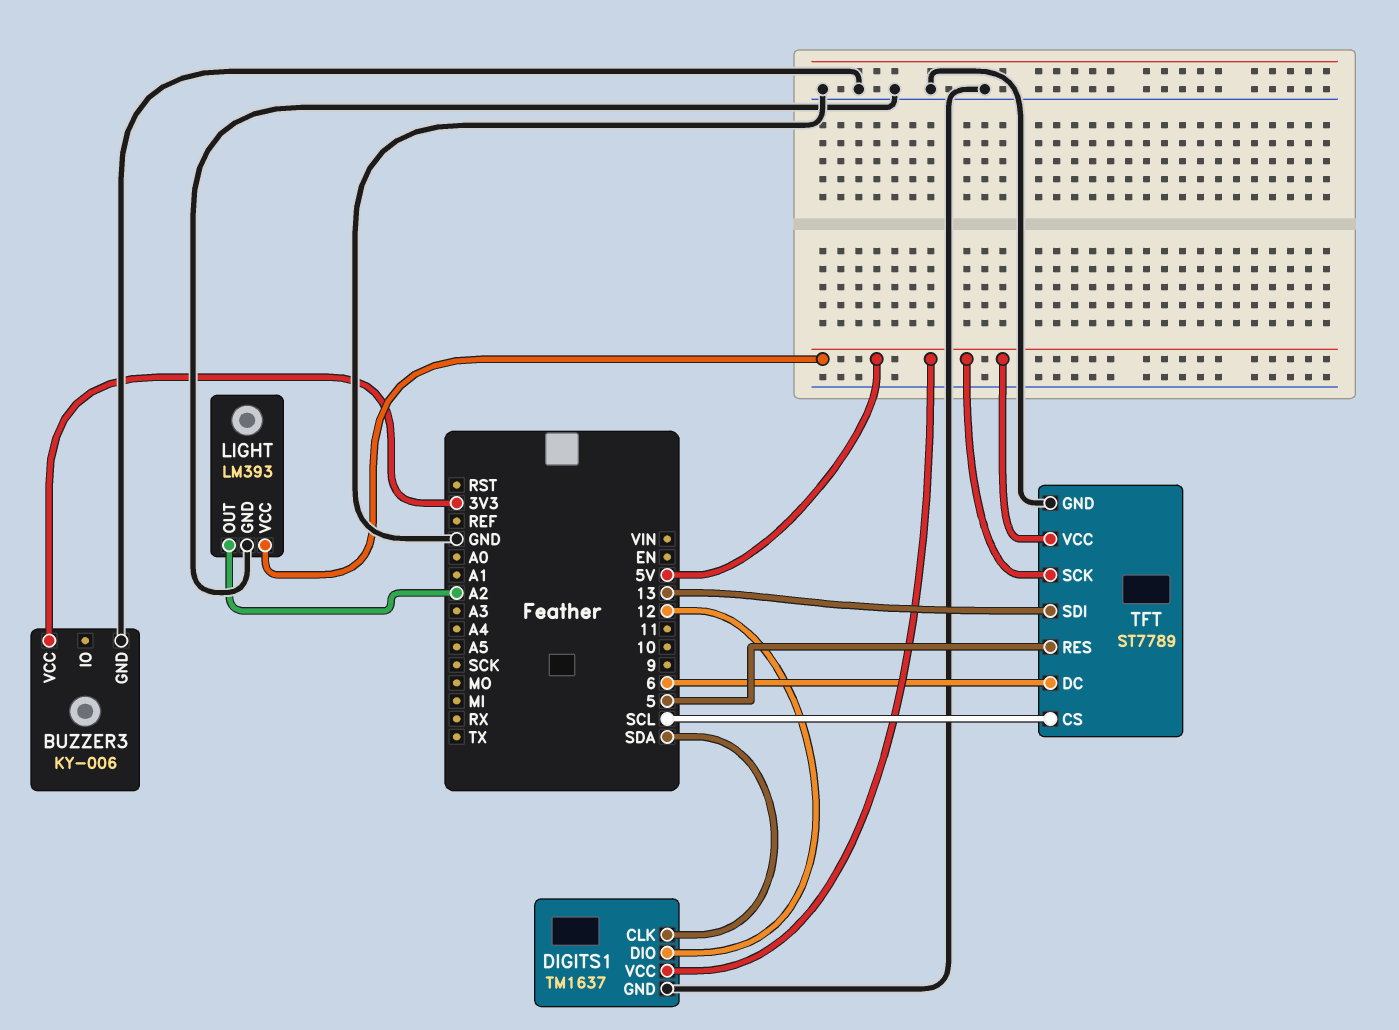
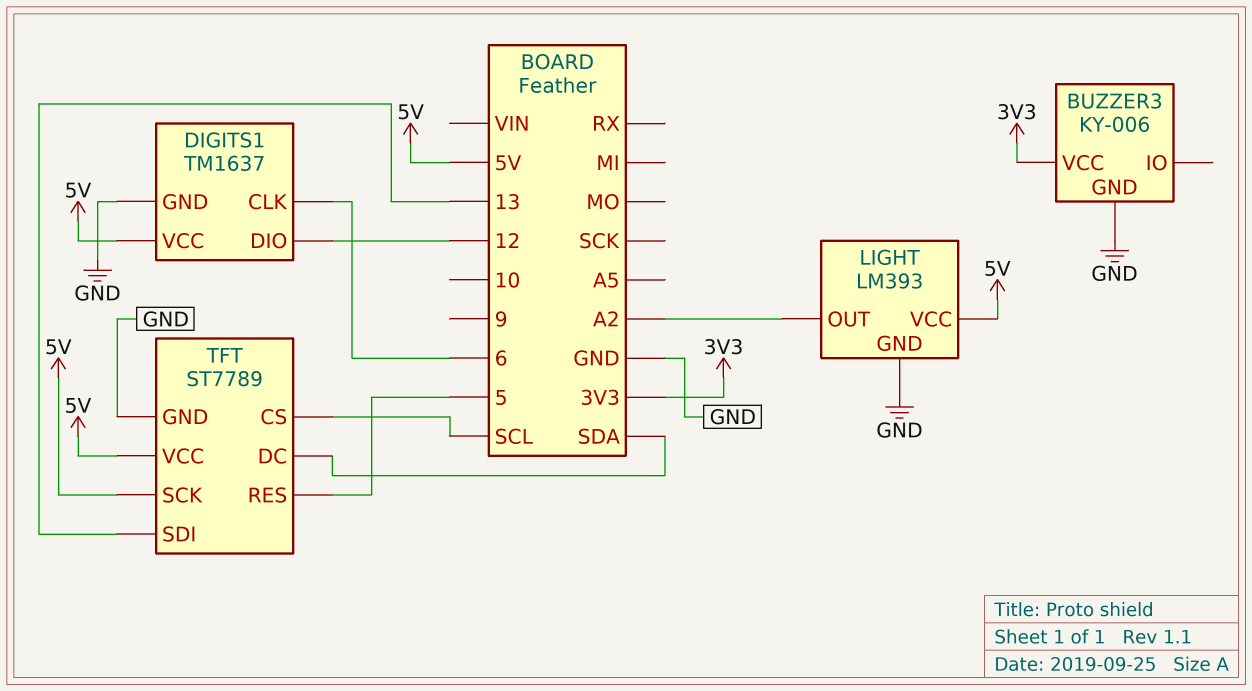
DIGITS1 pin CLK: SDA -> 6
TFT pin DC: 6 -> SDA

